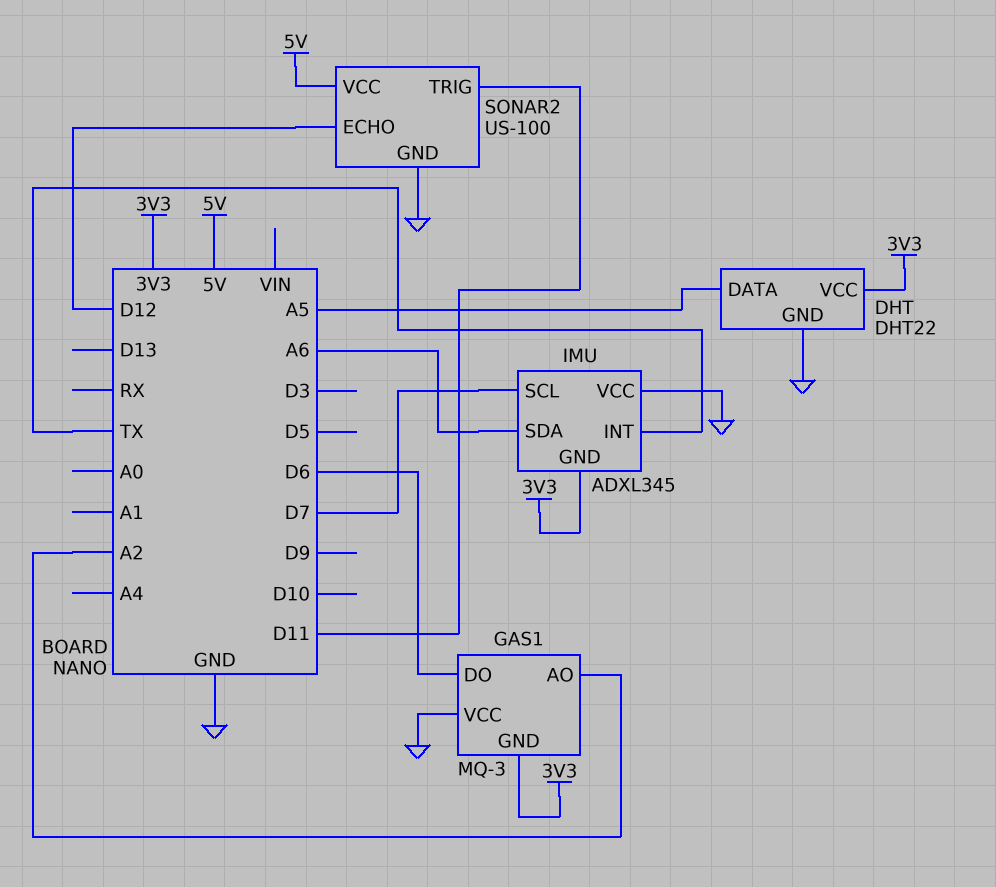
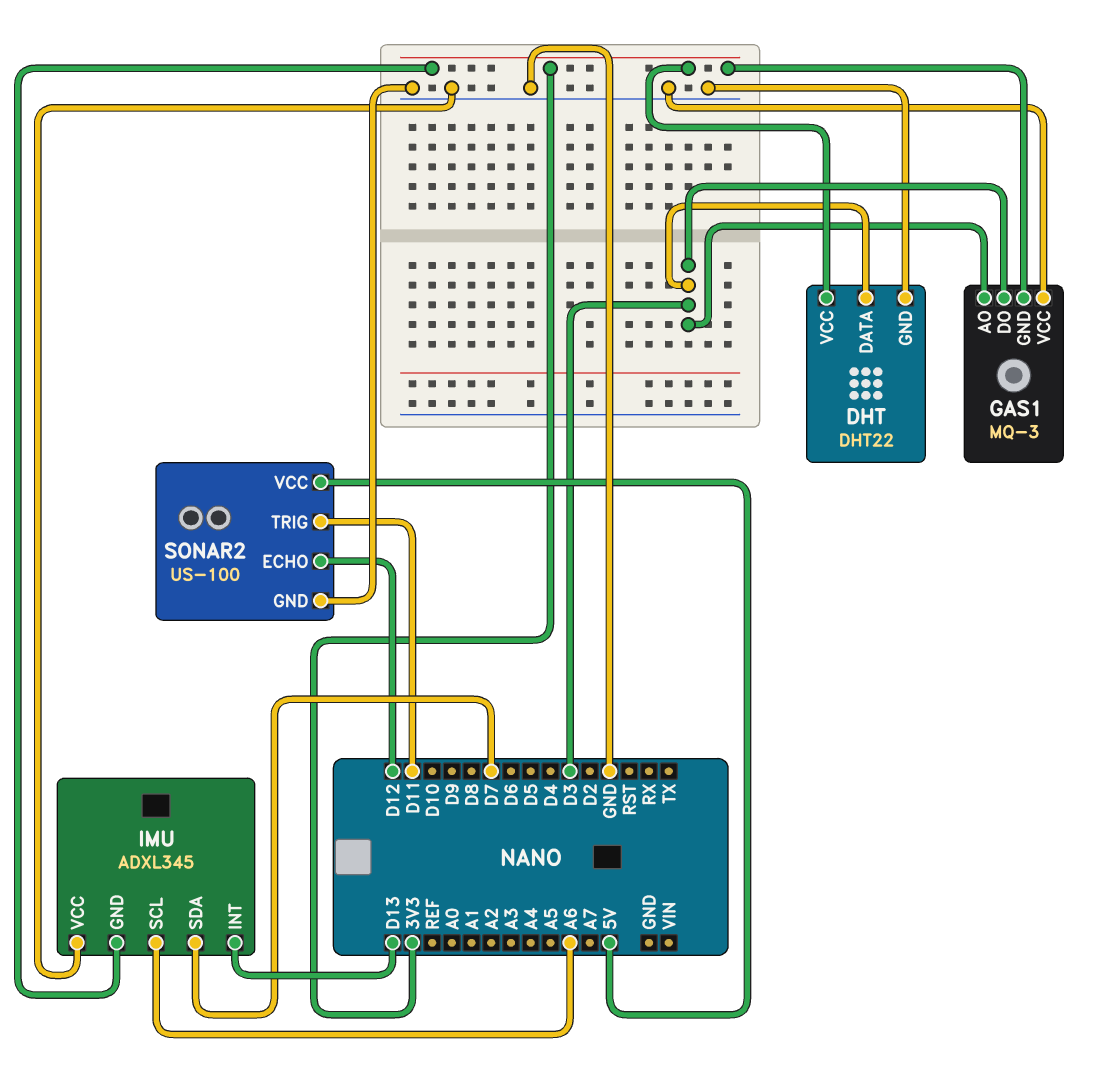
DHT pin DATA: A5 -> D3
GAS1 pin AO: A2 -> D3
GAS1 pin DO: D6 -> D3
IMU pin INT: TX -> D13
IMU pin SCL: D7 -> A6
IMU pin SDA: A6 -> D7

